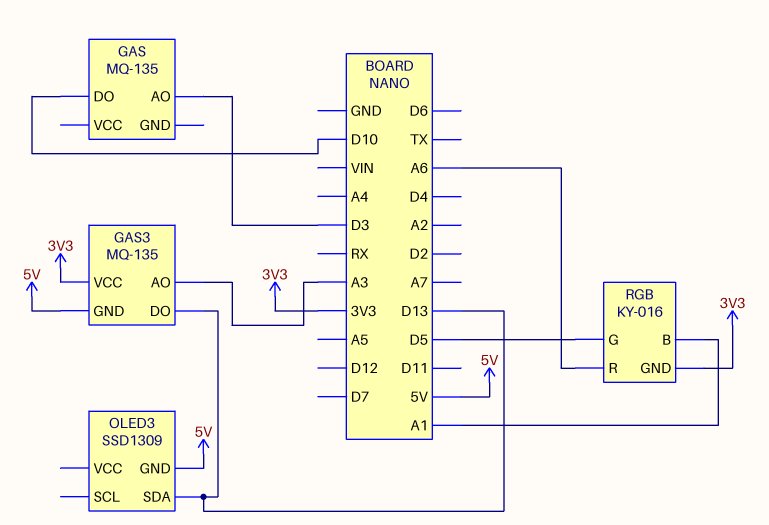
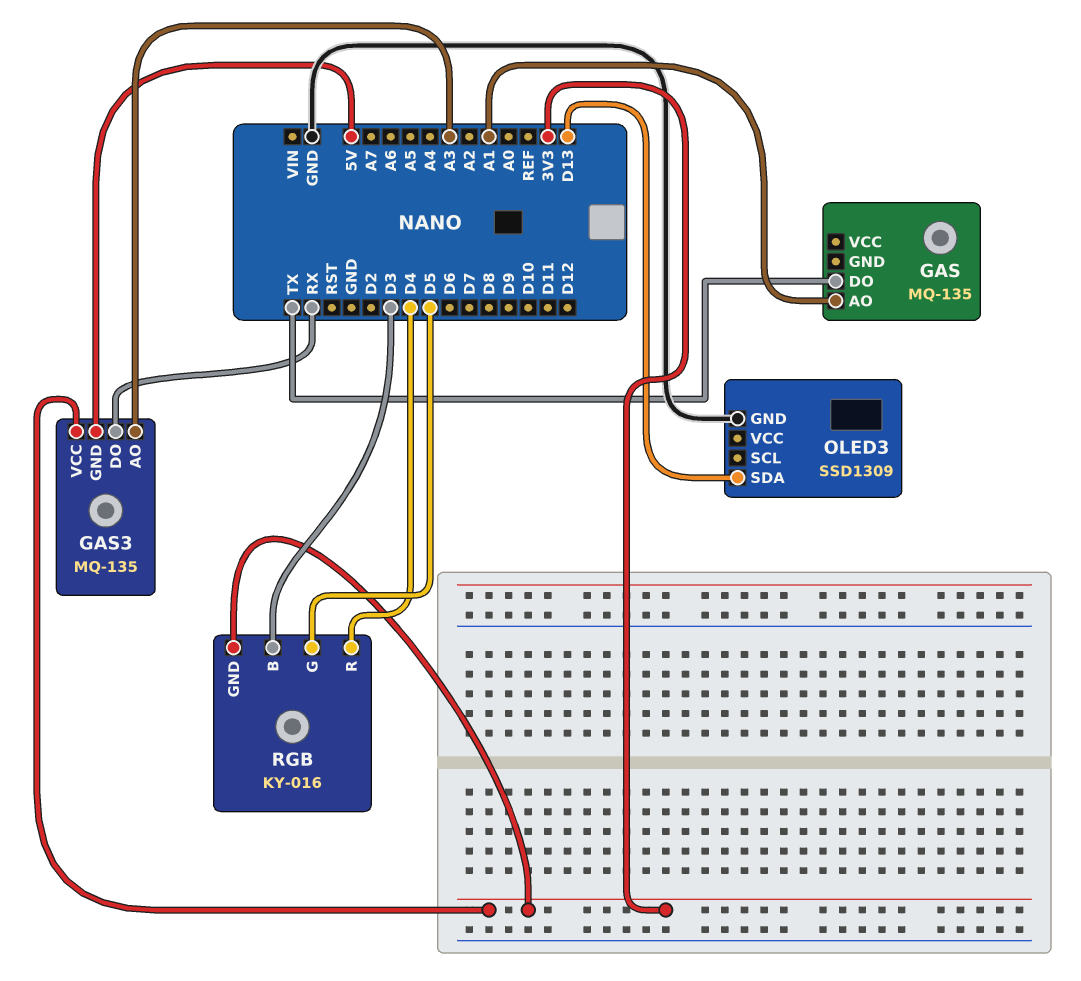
GAS pin AO: D3 -> A1
GAS pin DO: D10 -> TX
GAS3 pin DO: D13 -> RX
OLED3 pin GND: 5V -> GND
RGB pin B: A1 -> D3
RGB pin R: A6 -> D4

